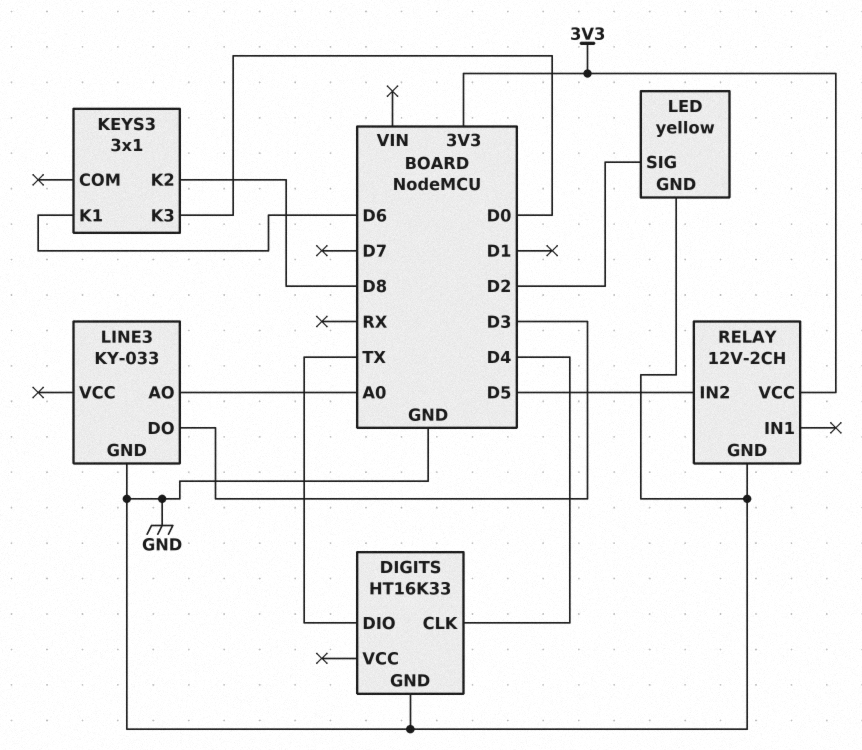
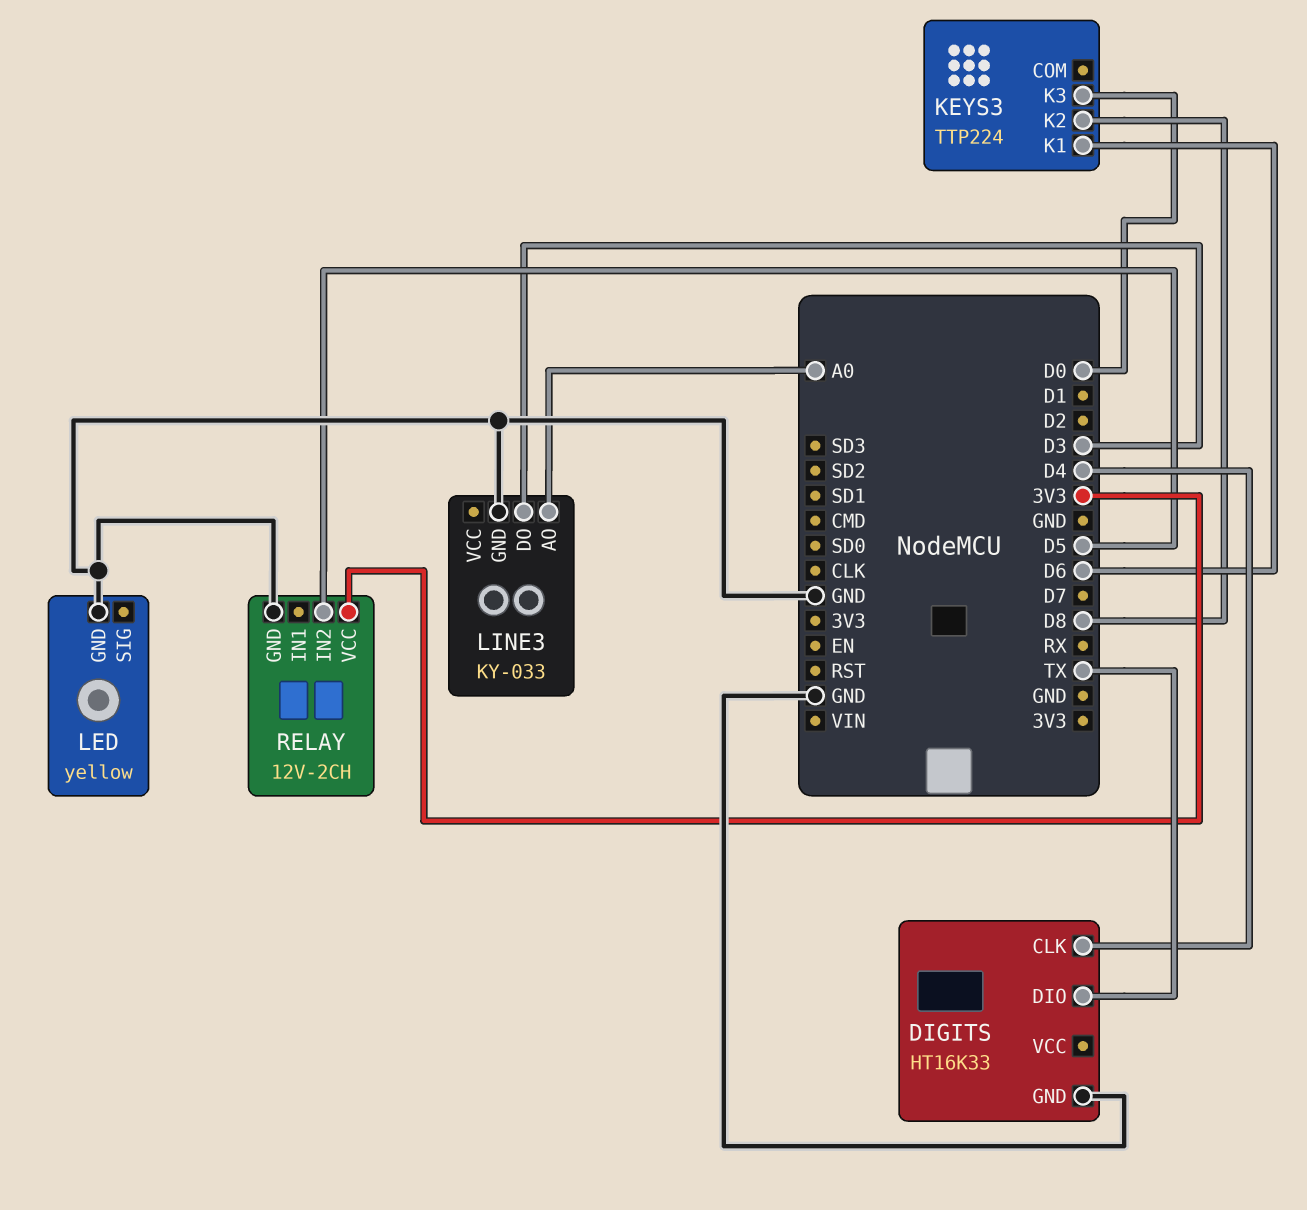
KEYS3: 3x1 -> TTP224
LED pin SIG: D2 -> none

